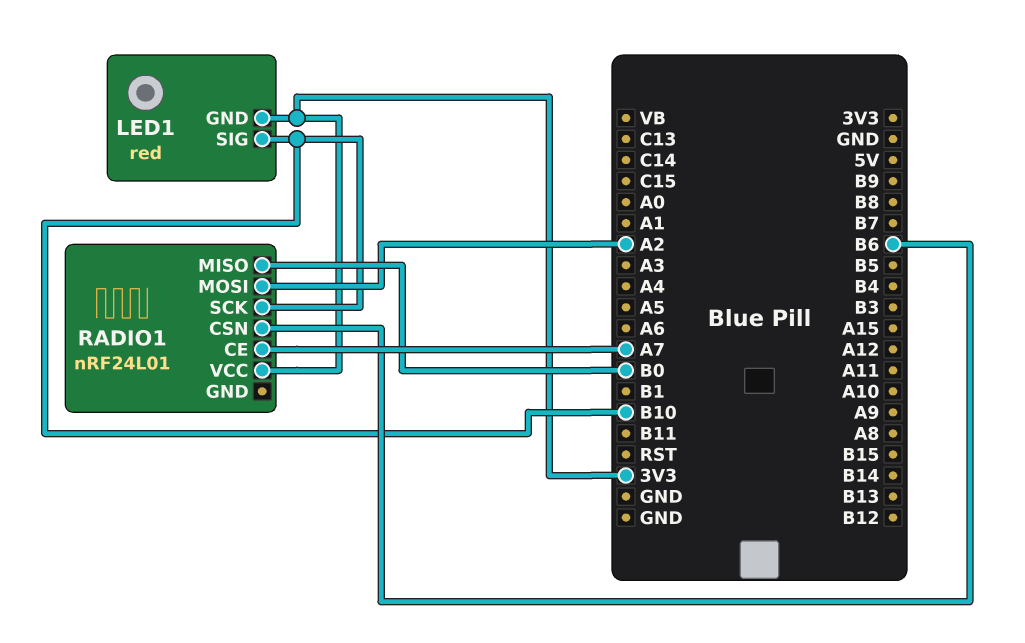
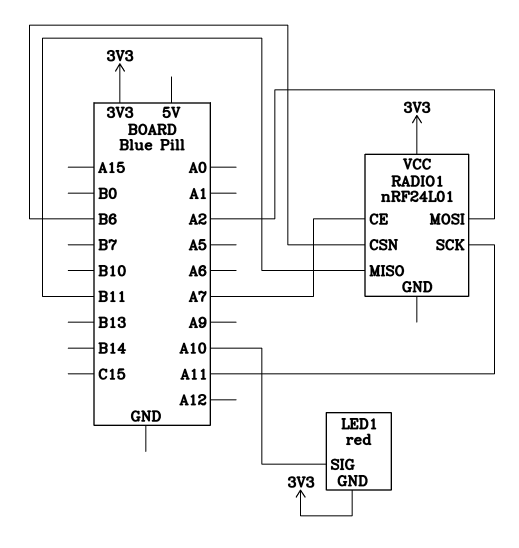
LED1 pin SIG: B10 -> A10
RADIO1 pin MISO: B0 -> B11
RADIO1 pin SCK: B10 -> A11

